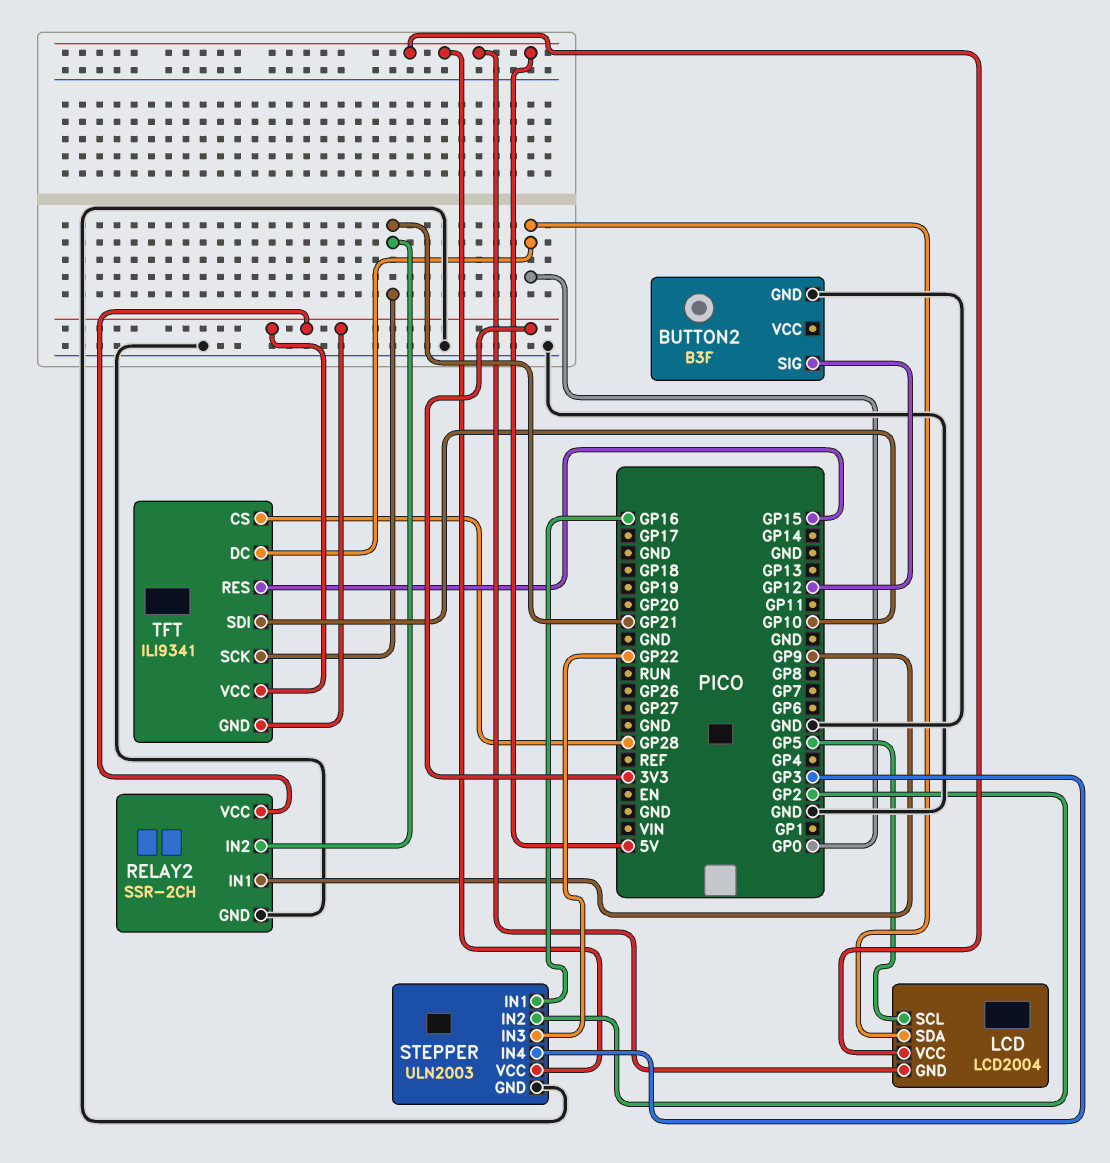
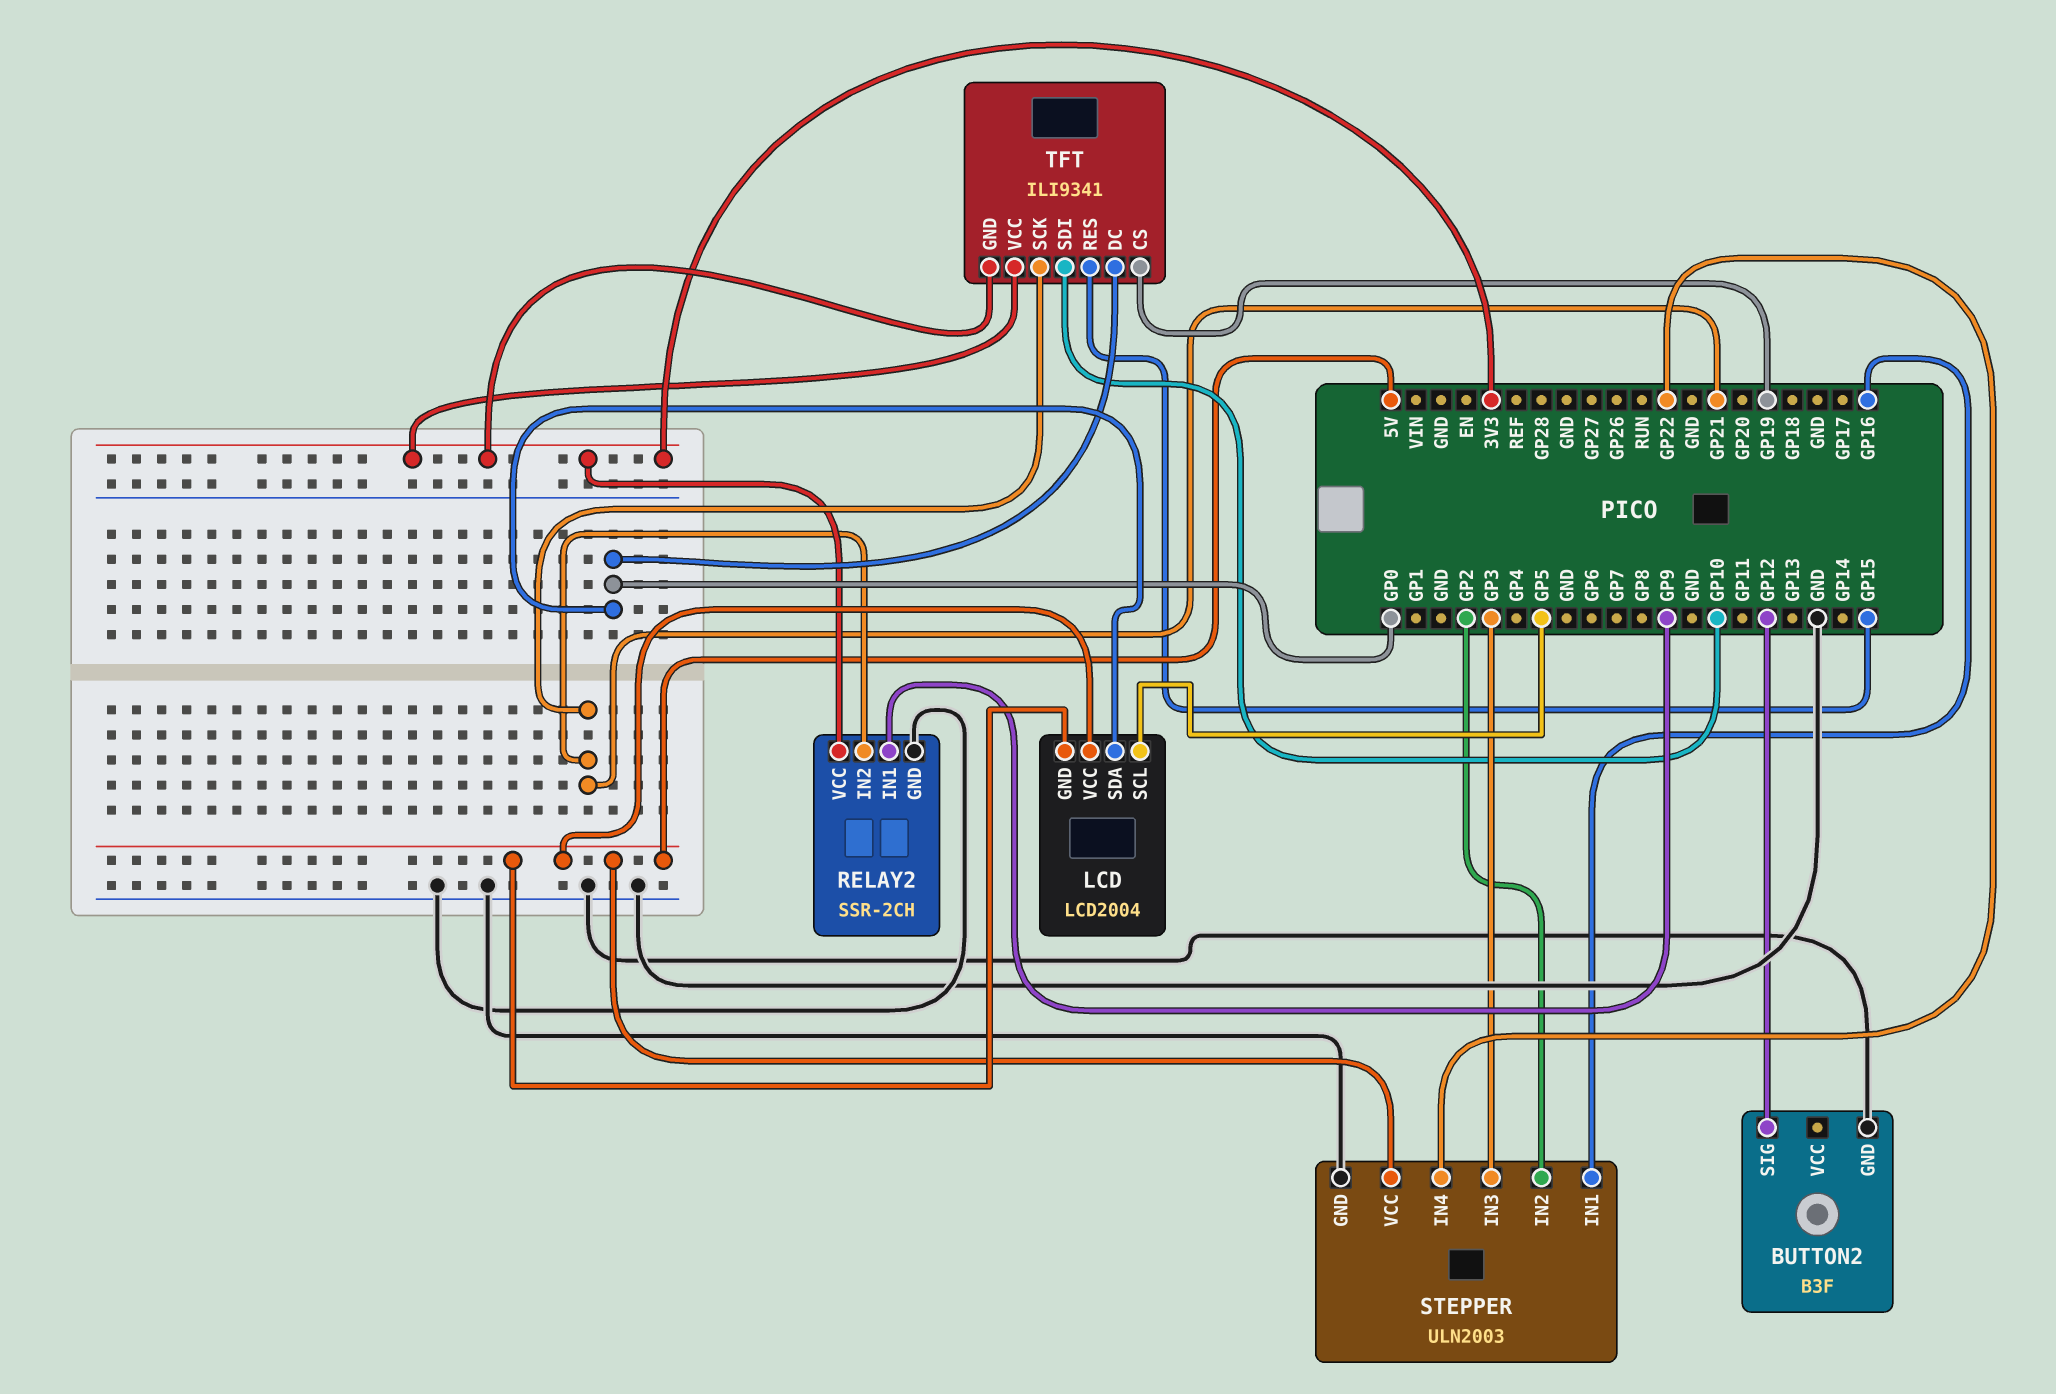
STEPPER pin IN3: GP22 -> GP3
STEPPER pin IN4: GP3 -> GP22
TFT pin CS: GP28 -> GP19

